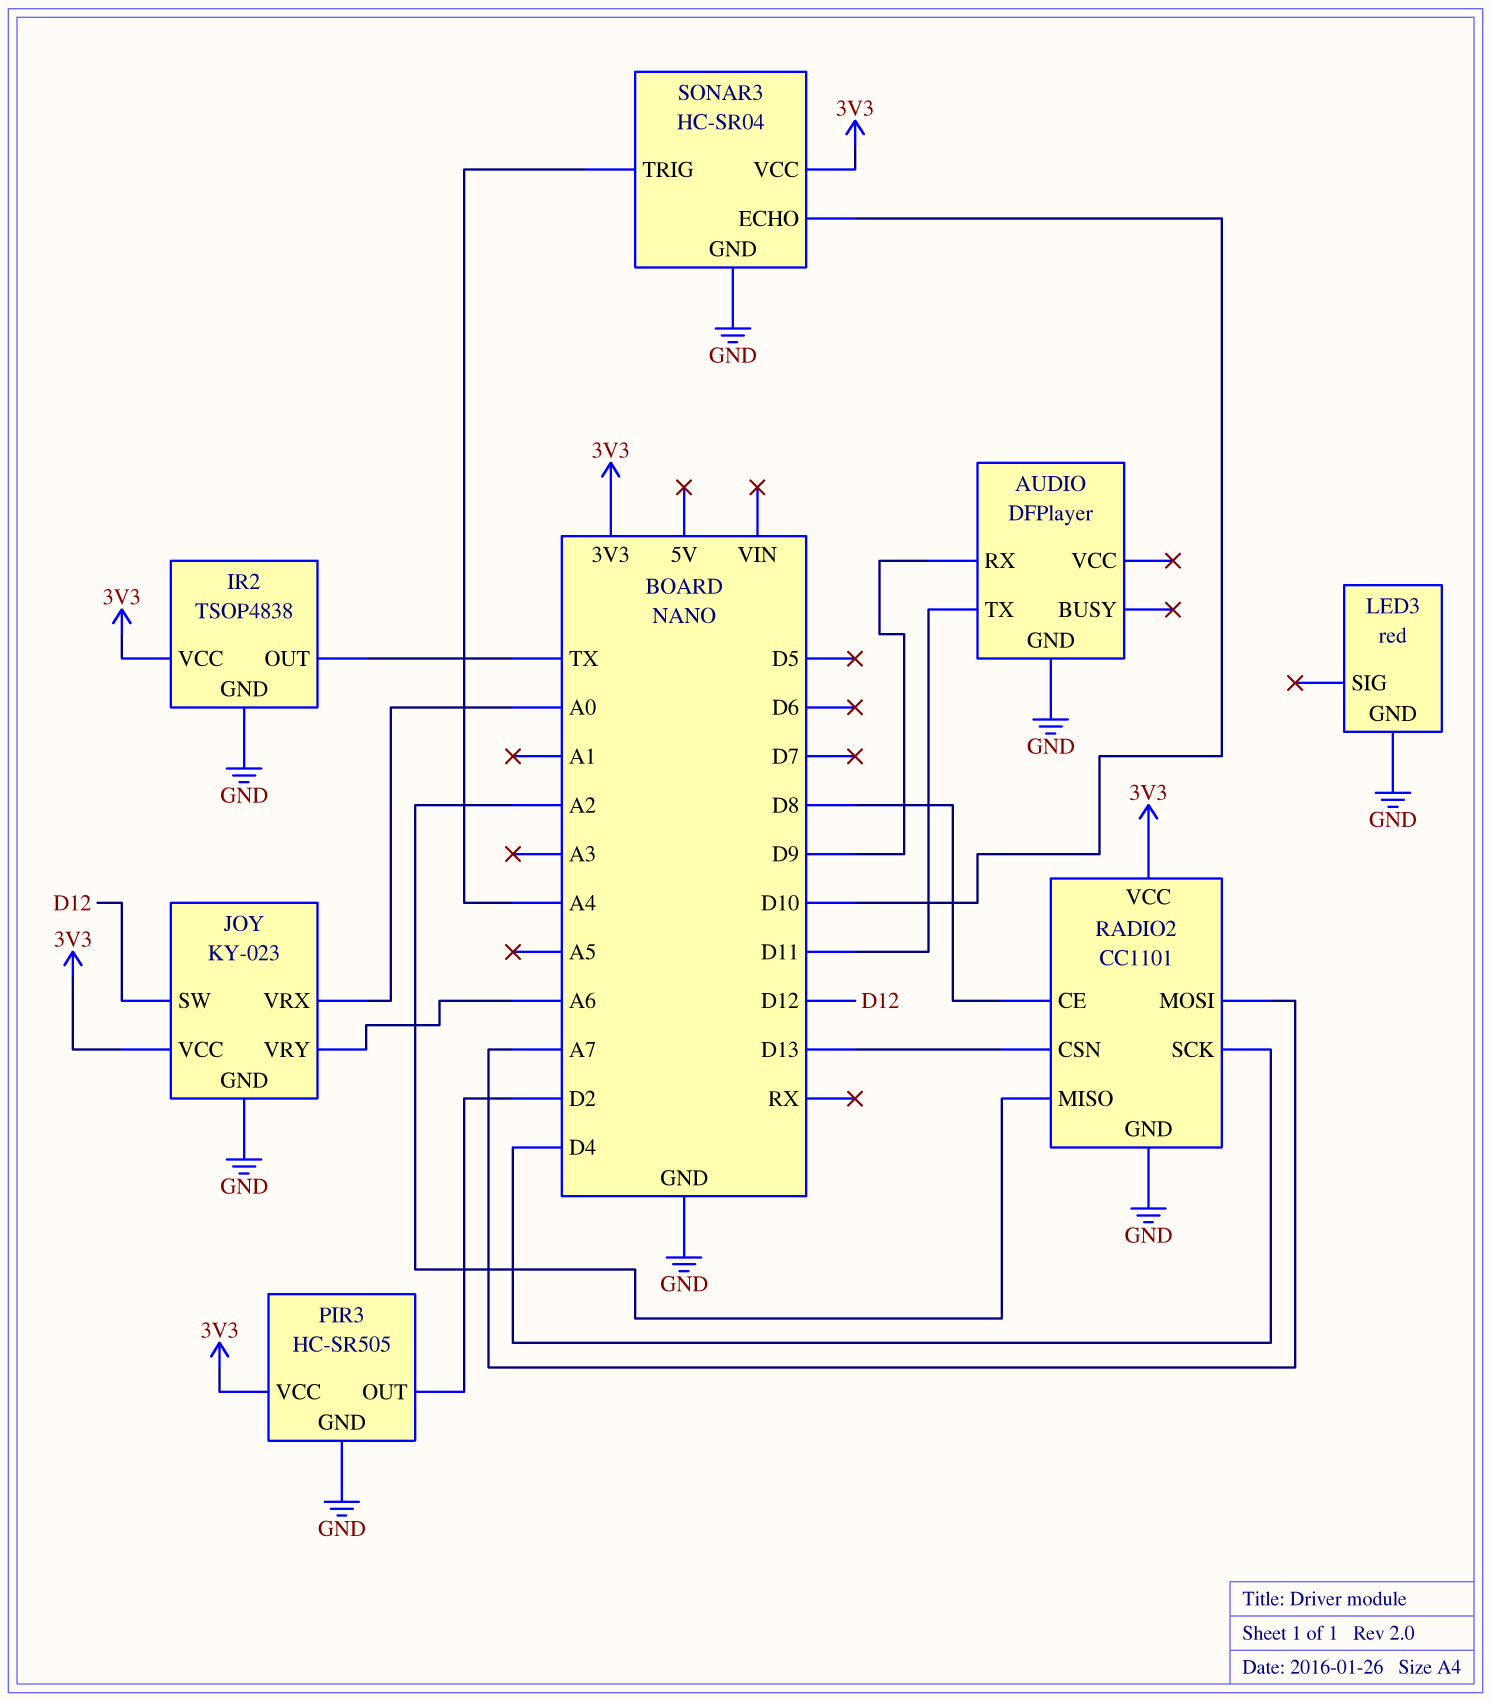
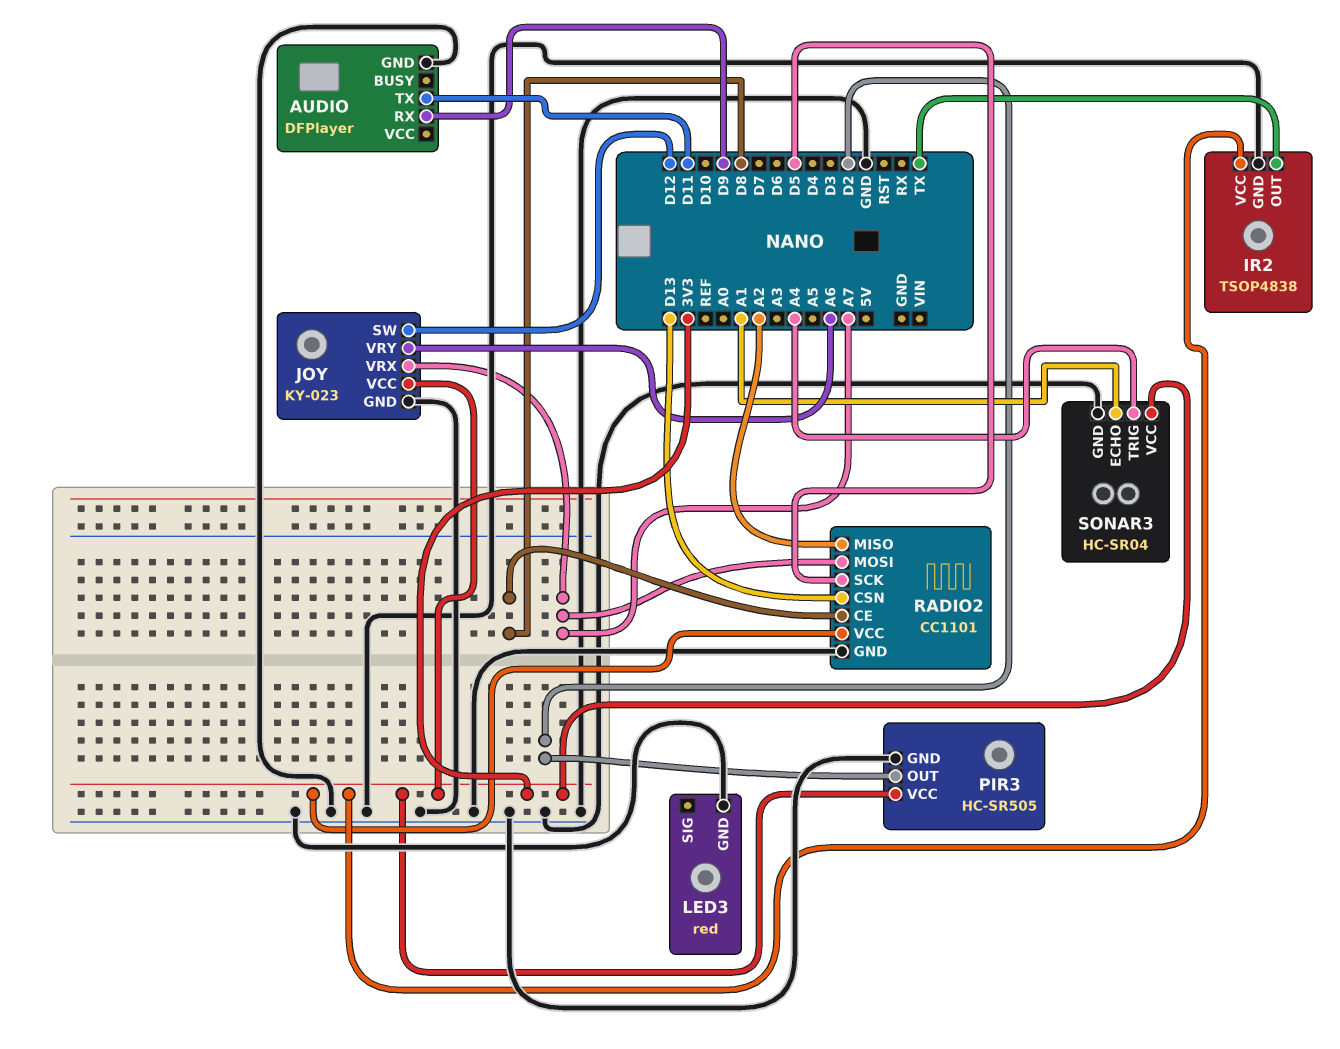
JOY pin VRX: A0 -> A7
RADIO2 pin SCK: D4 -> D5
SONAR3 pin ECHO: D10 -> A1

